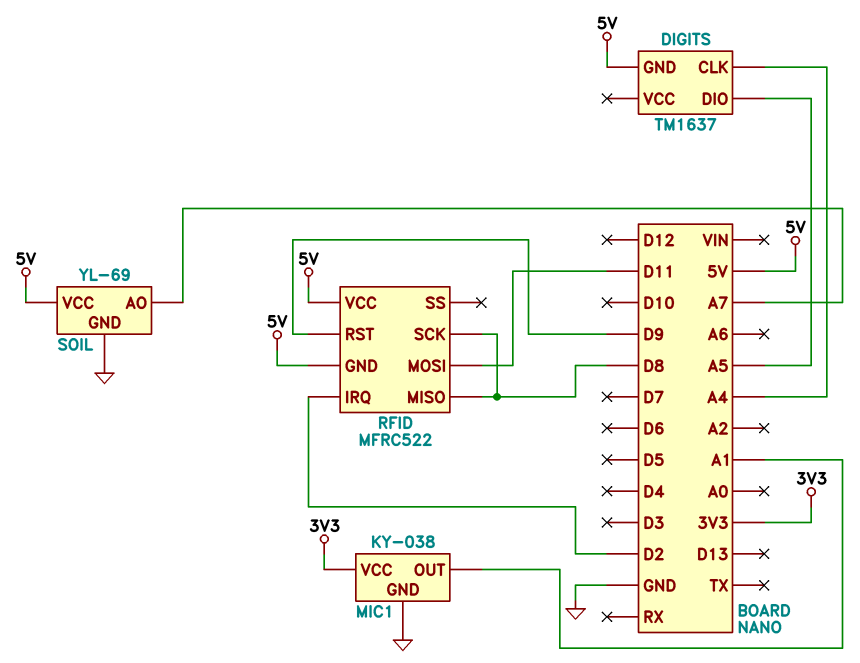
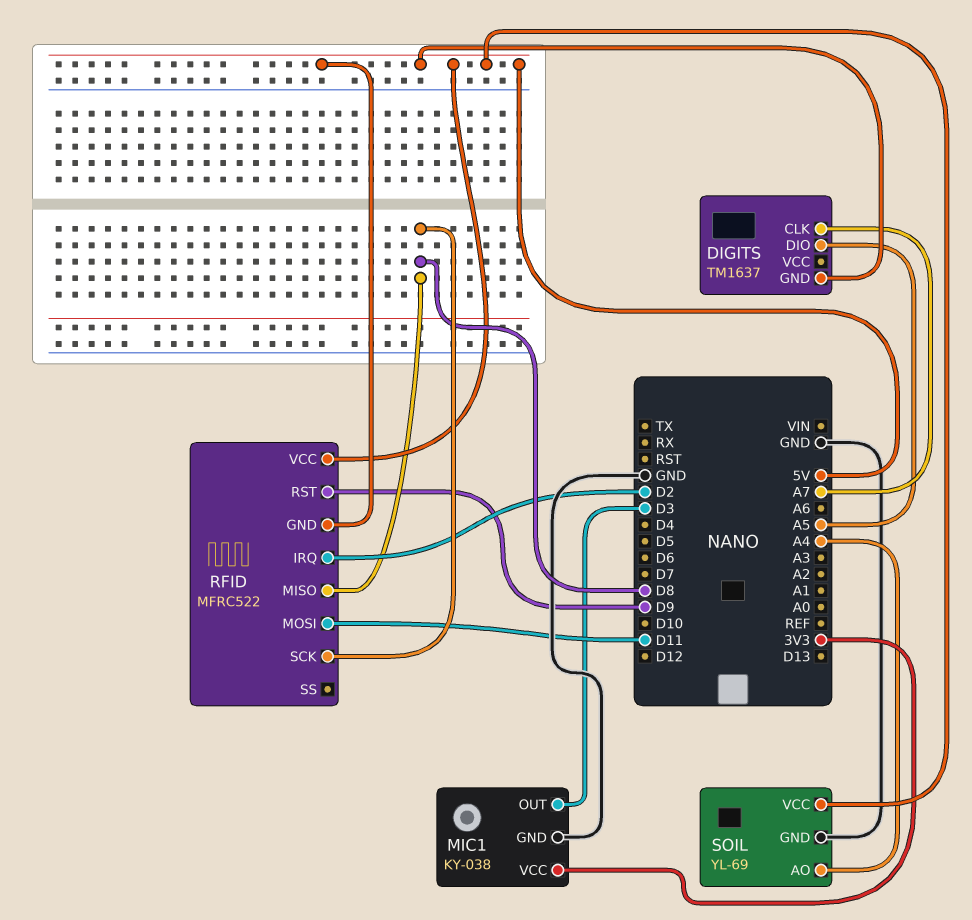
DIGITS pin CLK: A4 -> A7
MIC1 pin OUT: A1 -> D3
SOIL pin AO: A7 -> A4

